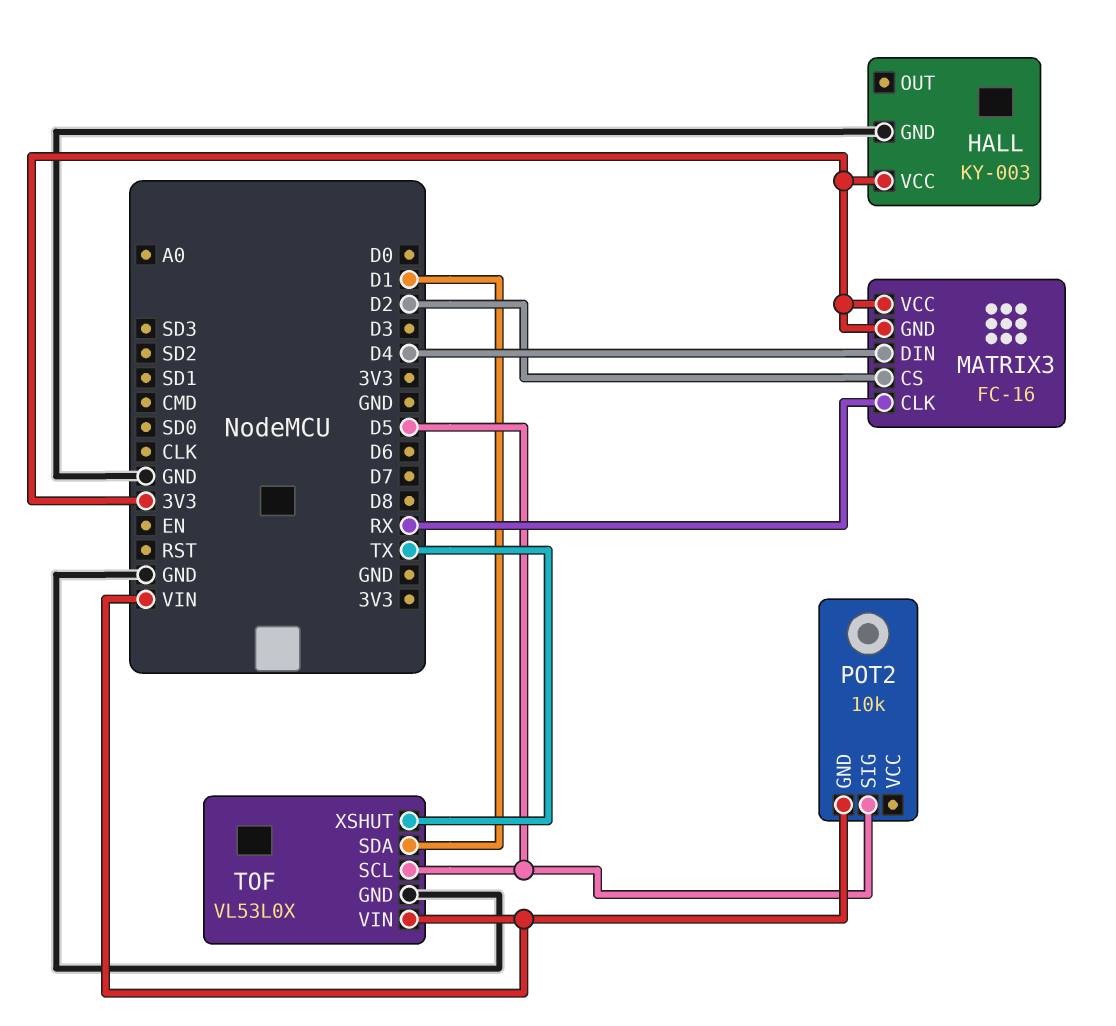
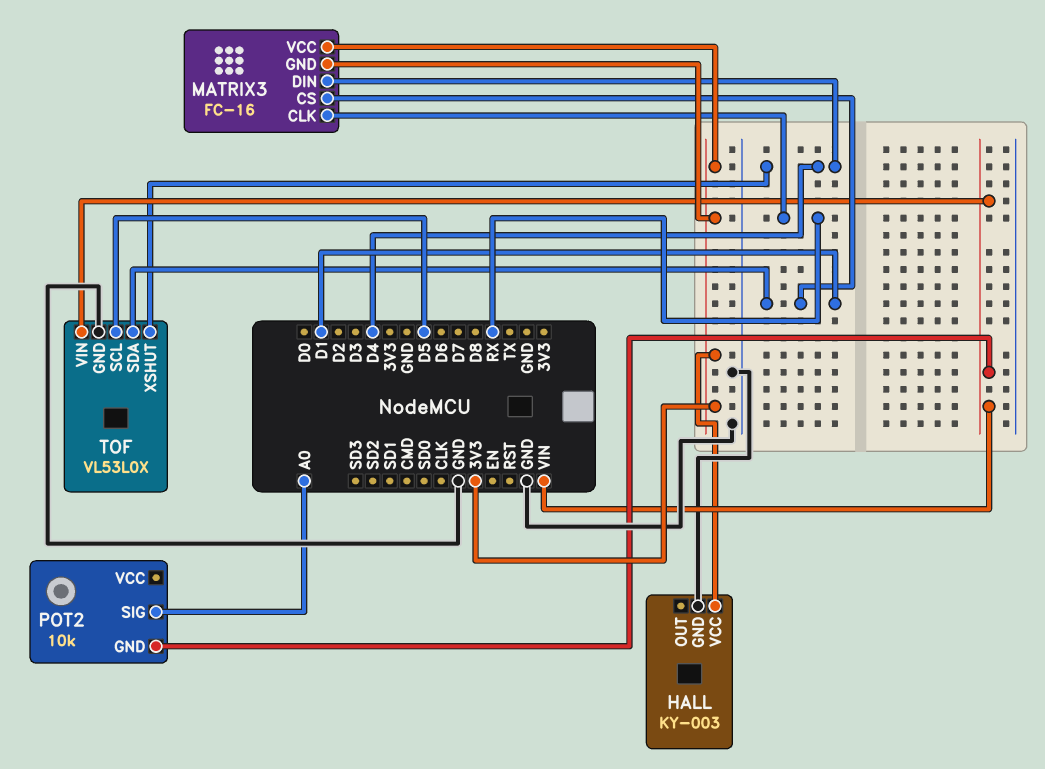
MATRIX3 pin CS: D2 -> D1
POT2 pin SIG: D5 -> A0
TOF pin XSHUT: TX -> D4

